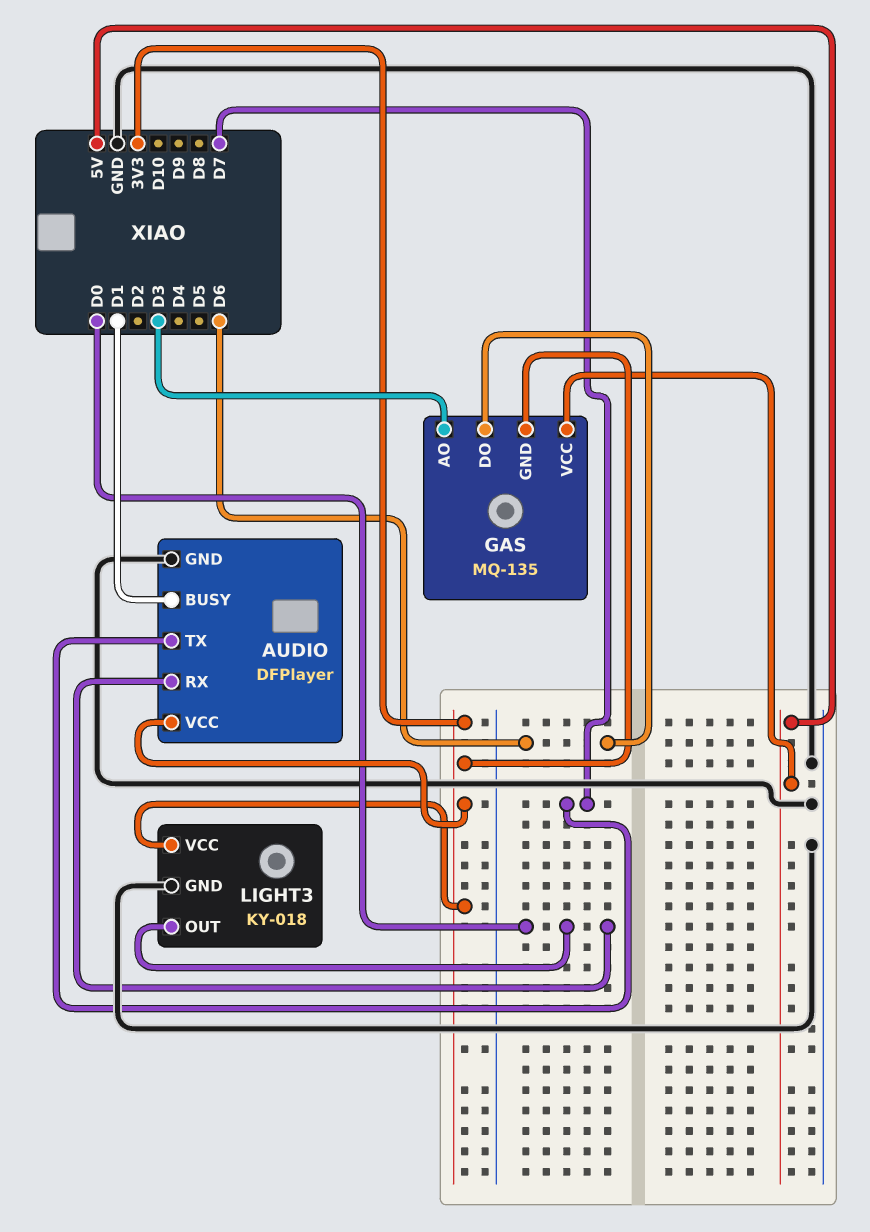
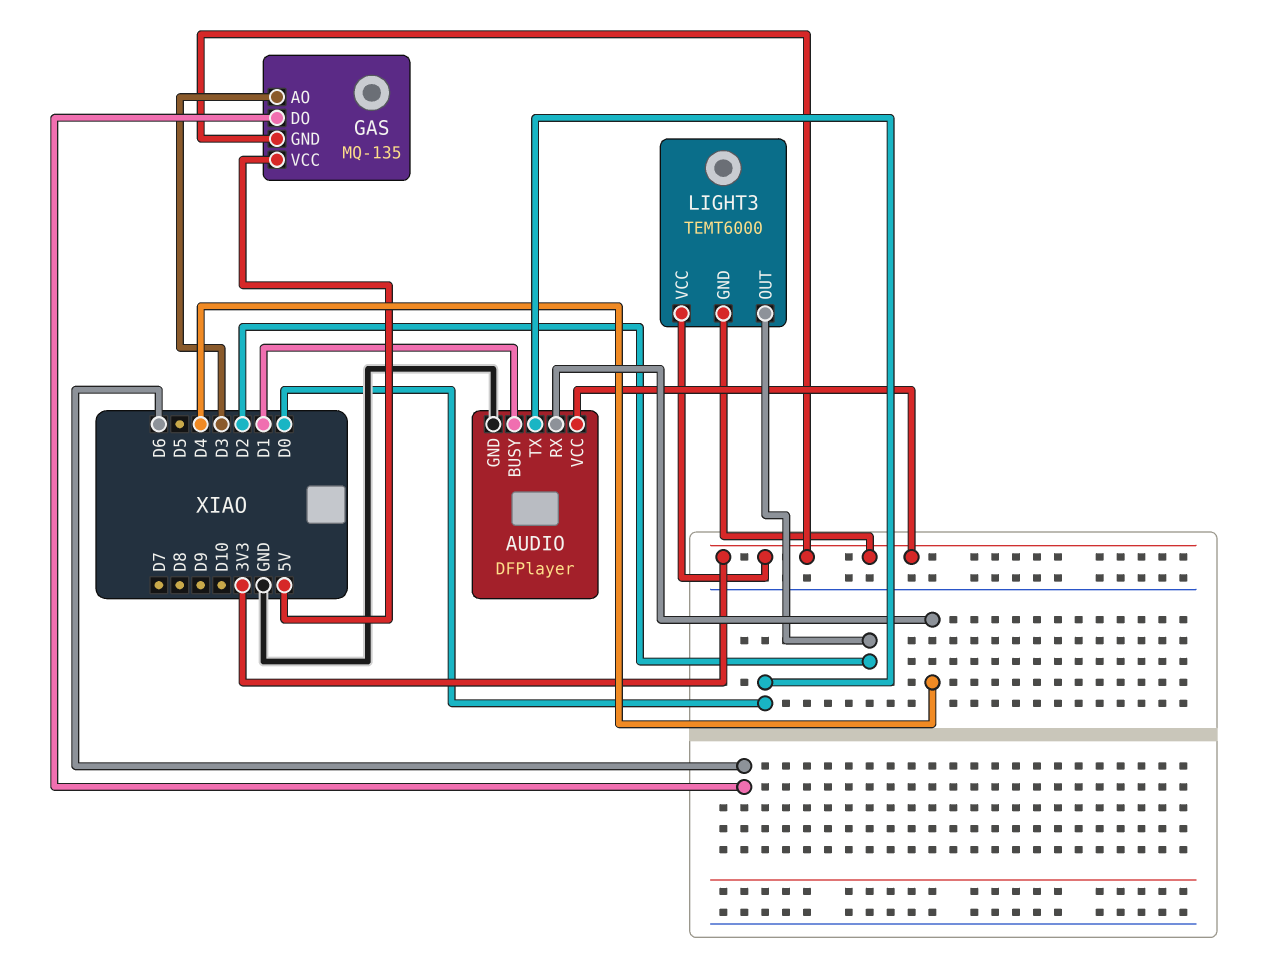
AUDIO pin RX: D0 -> D4
AUDIO pin TX: D7 -> D0
LIGHT3: KY-018 -> TEMT6000
LIGHT3 pin GND: GND -> 3V3
LIGHT3 pin OUT: D0 -> D2

